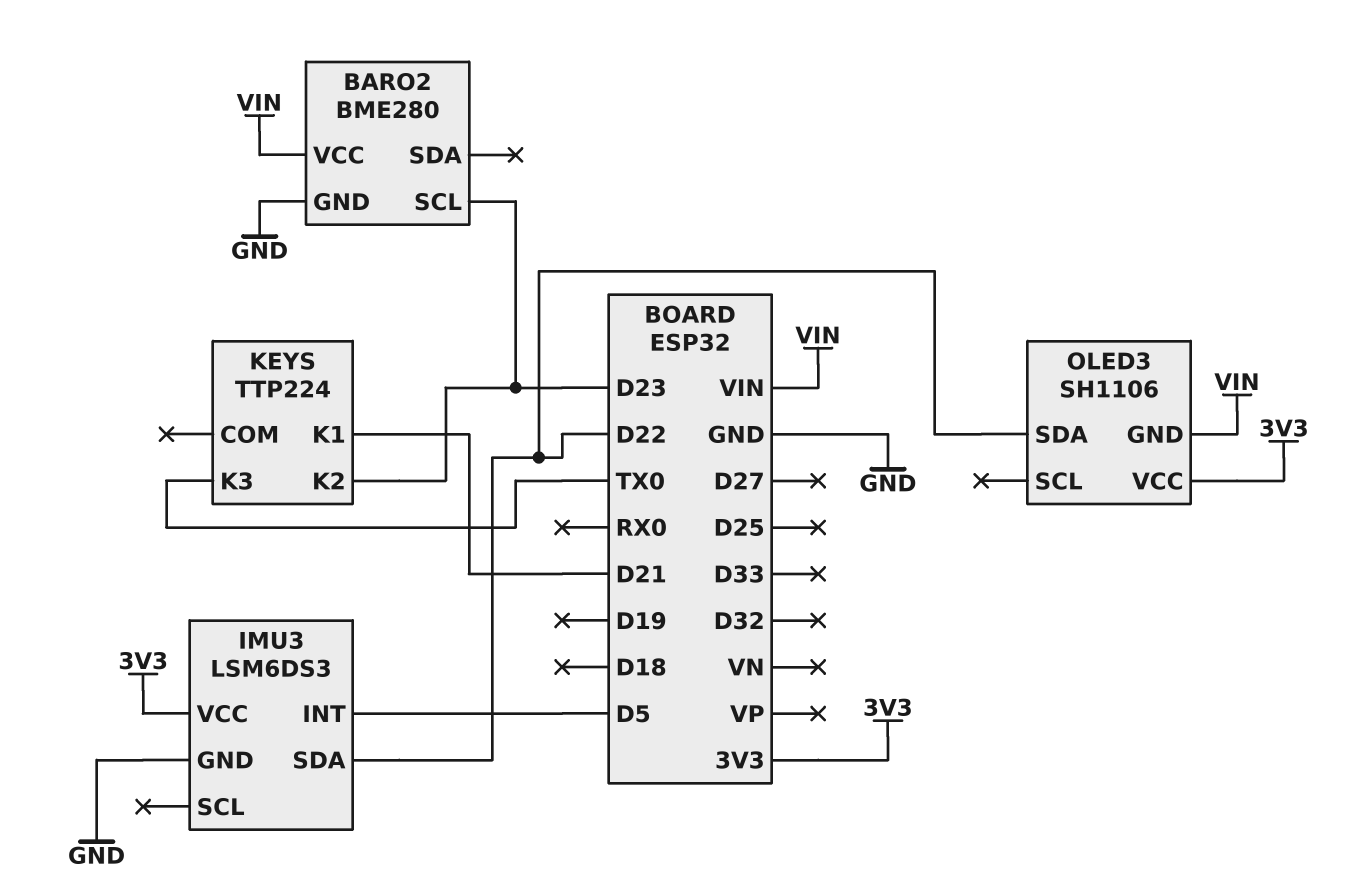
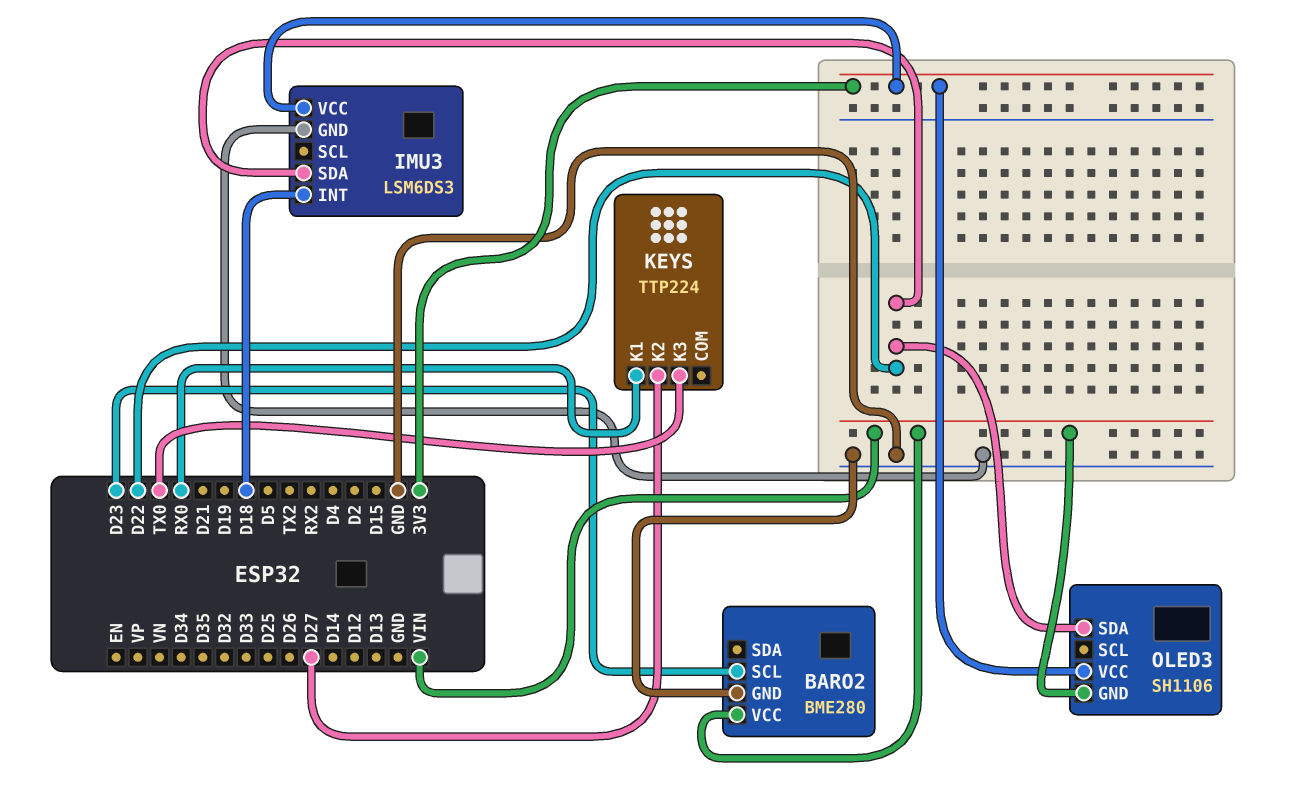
IMU3 pin INT: D5 -> D18
KEYS pin K1: D21 -> RX0
KEYS pin K2: D23 -> D27

